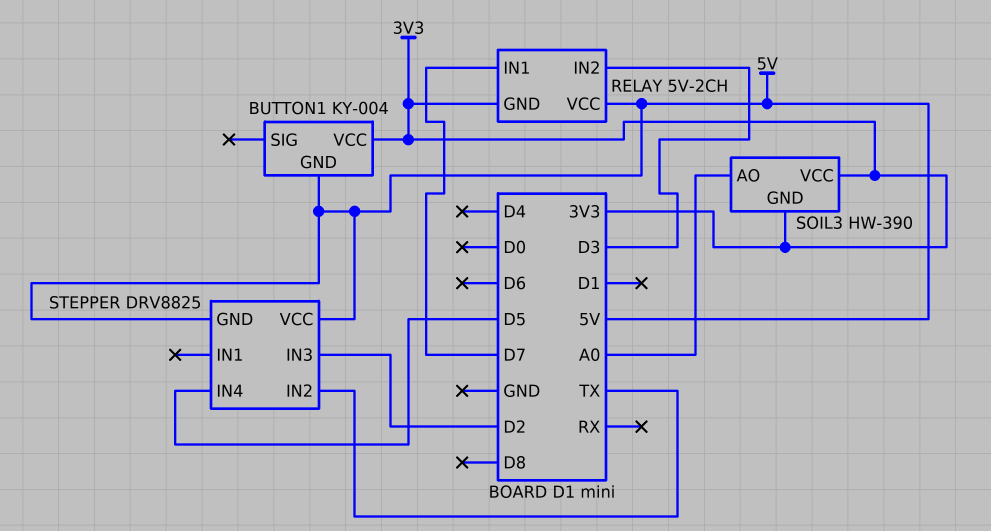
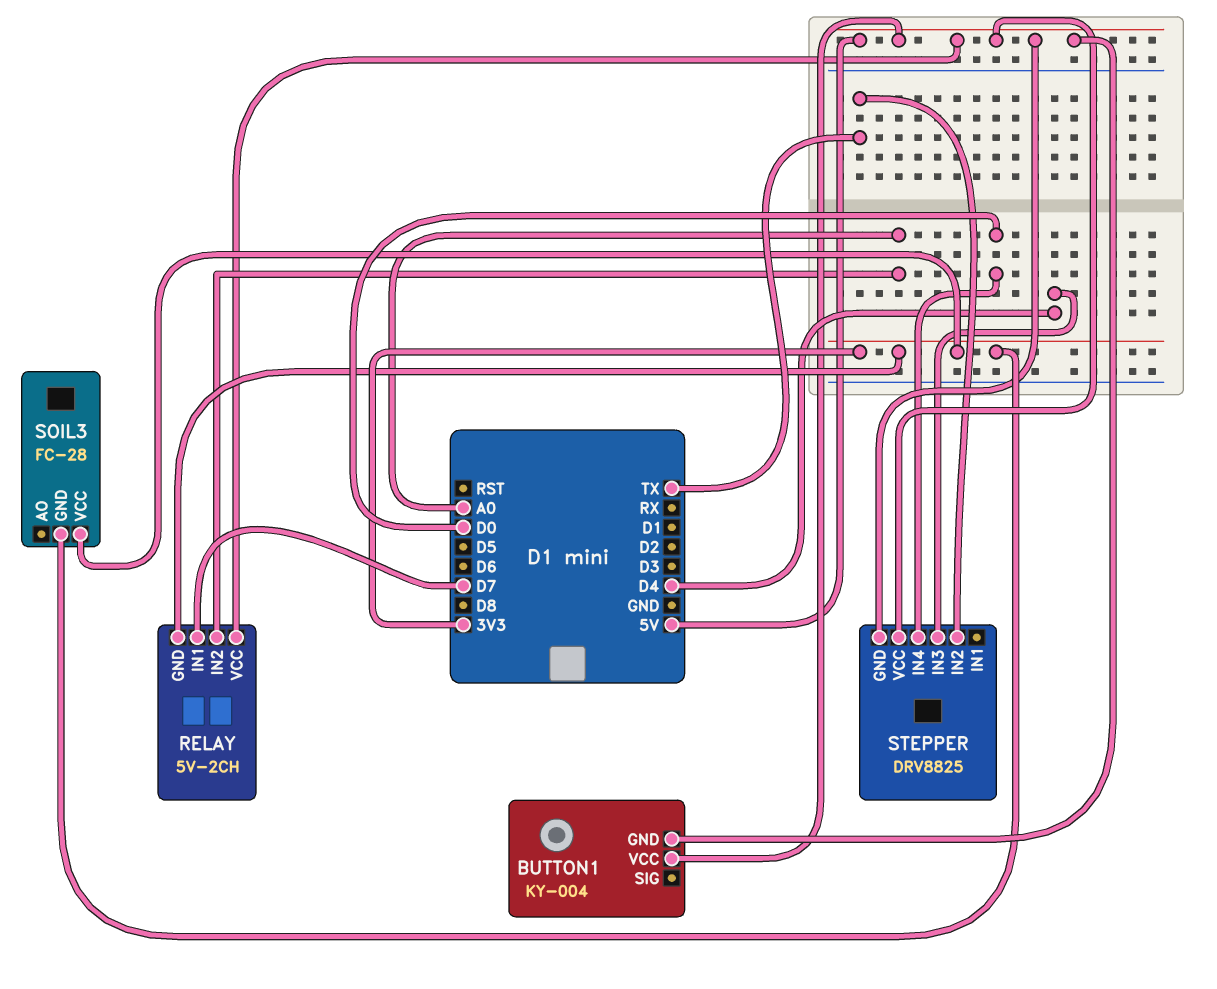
BUTTON1 pin VCC: 3V3 -> 5V
RELAY pin IN2: D3 -> A0
SOIL3: HW-390 -> FC-28
SOIL3 pin AO: A0 -> none
STEPPER pin IN3: D2 -> D4
STEPPER pin IN4: D5 -> D0

